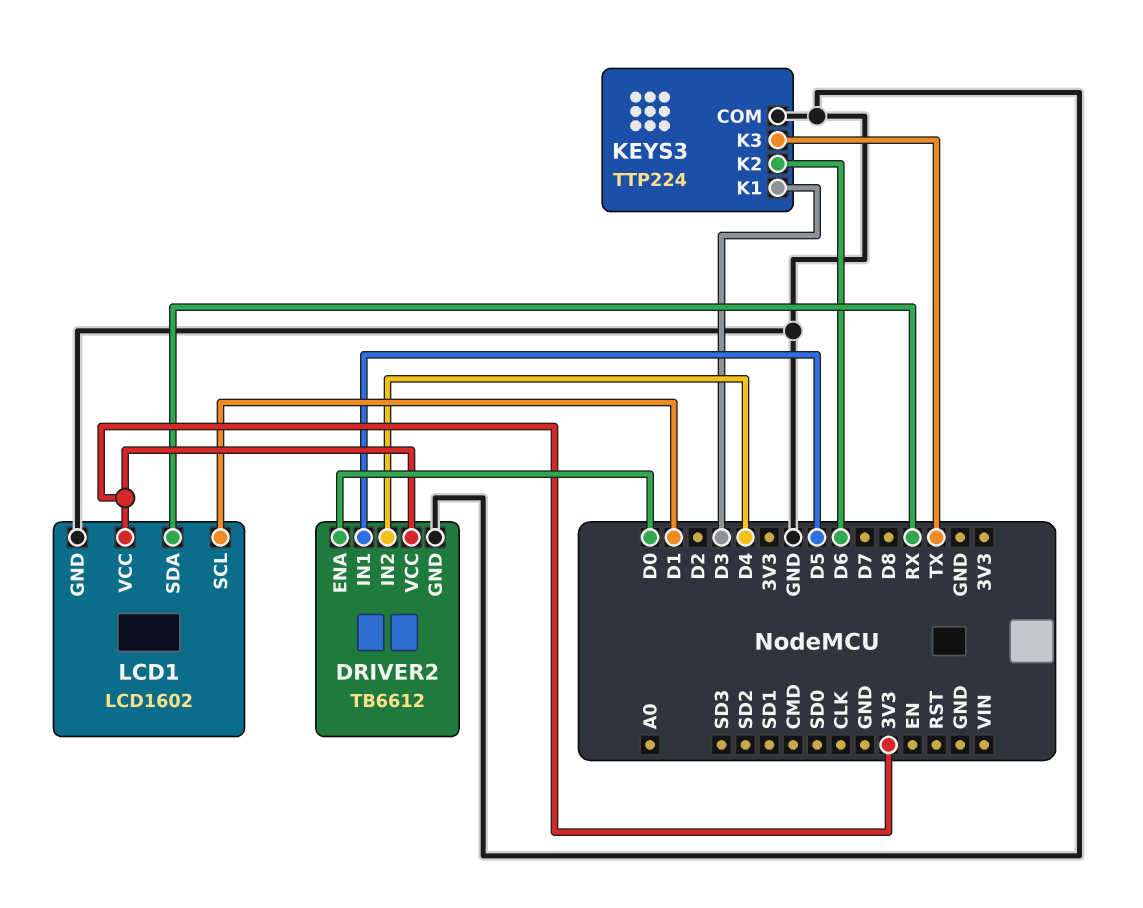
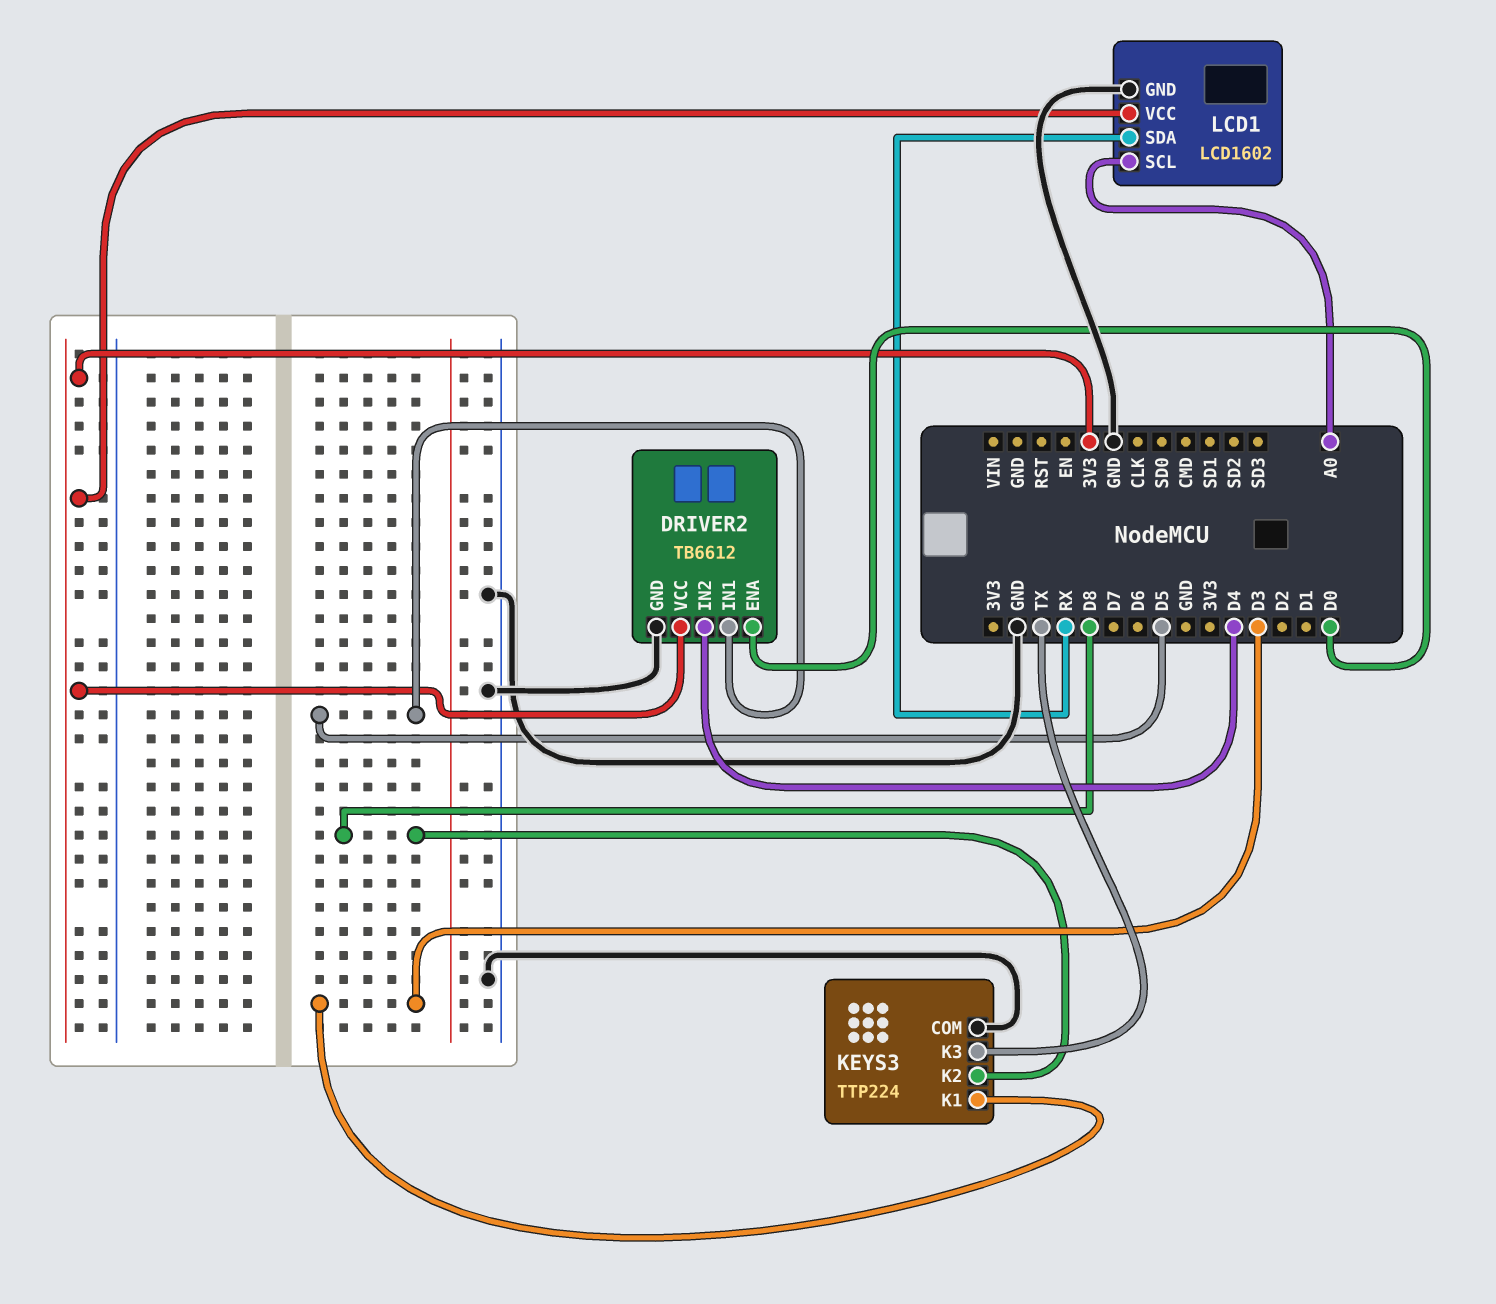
KEYS3 pin K2: D6 -> D8
LCD1 pin SCL: D1 -> A0

